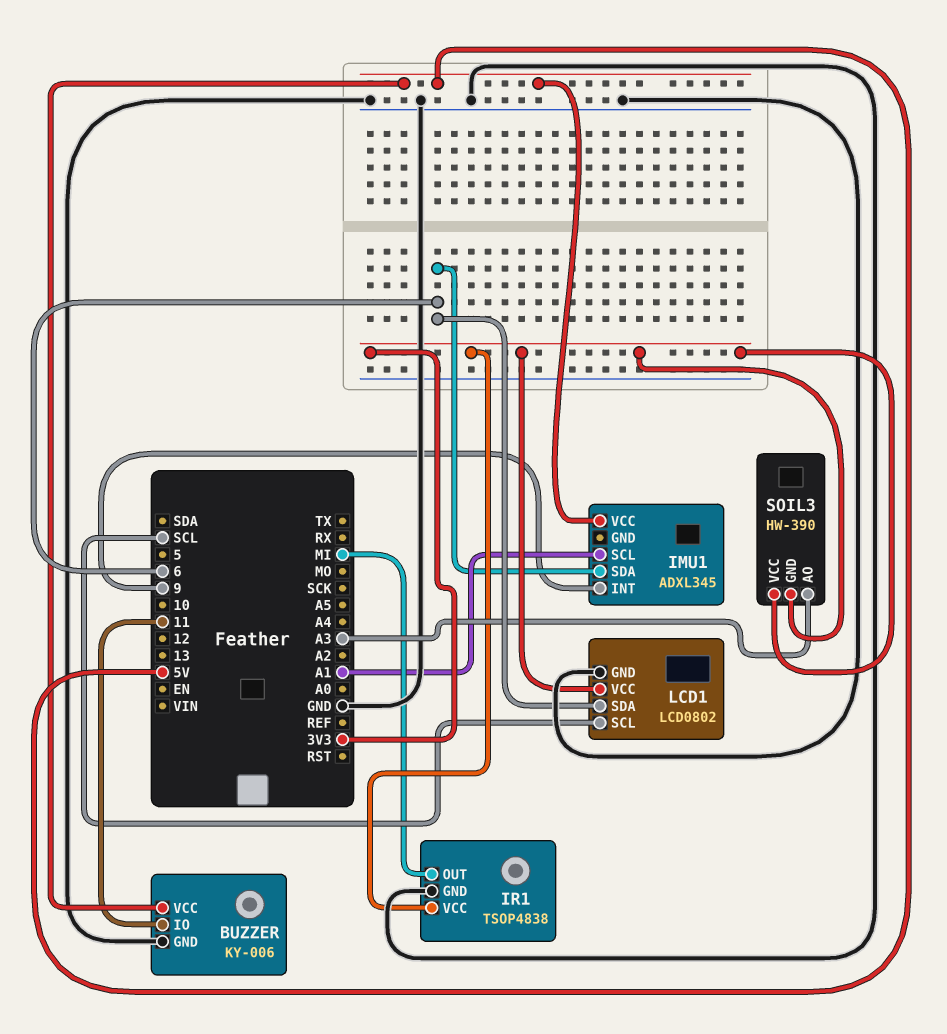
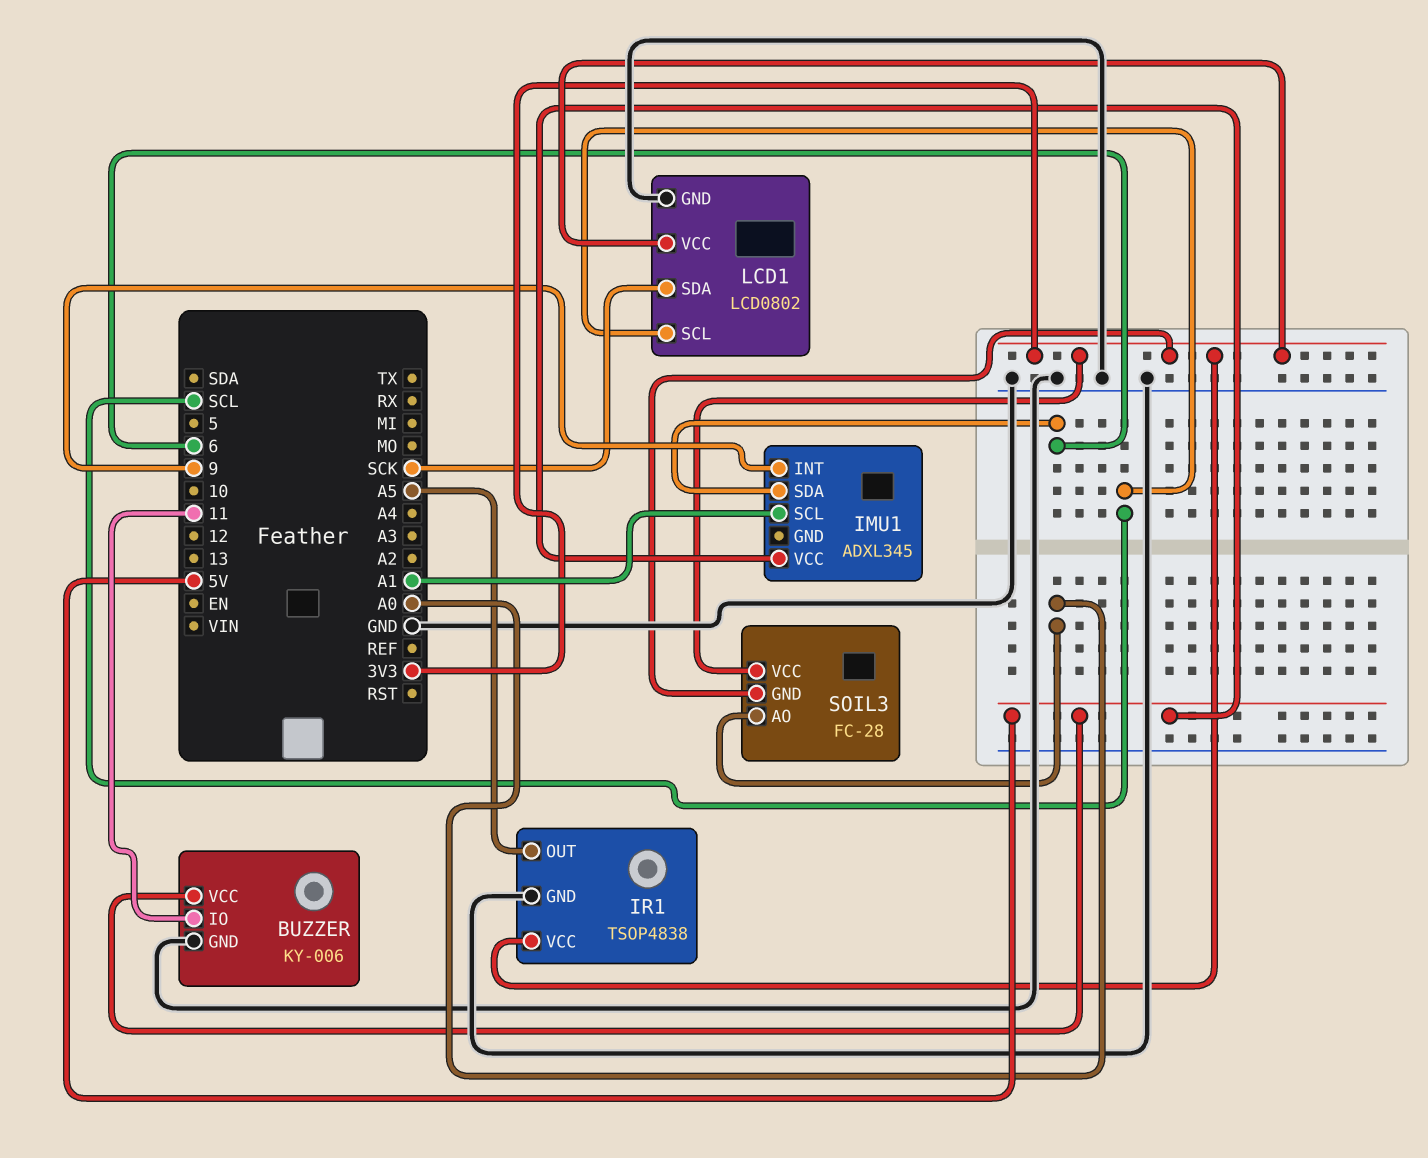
IR1 pin OUT: MI -> A5
LCD1 pin SDA: 6 -> SCK
SOIL3: HW-390 -> FC-28
SOIL3 pin AO: A3 -> A0

